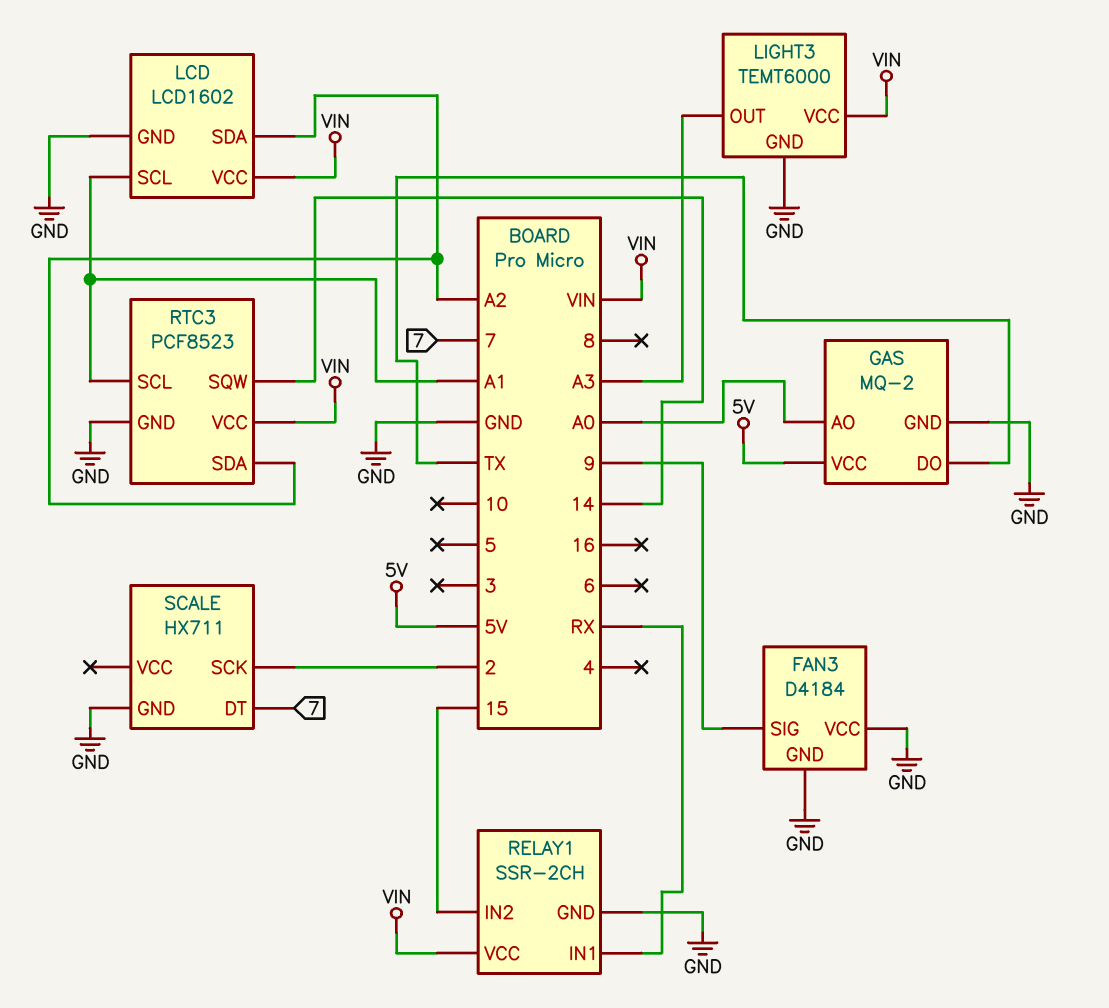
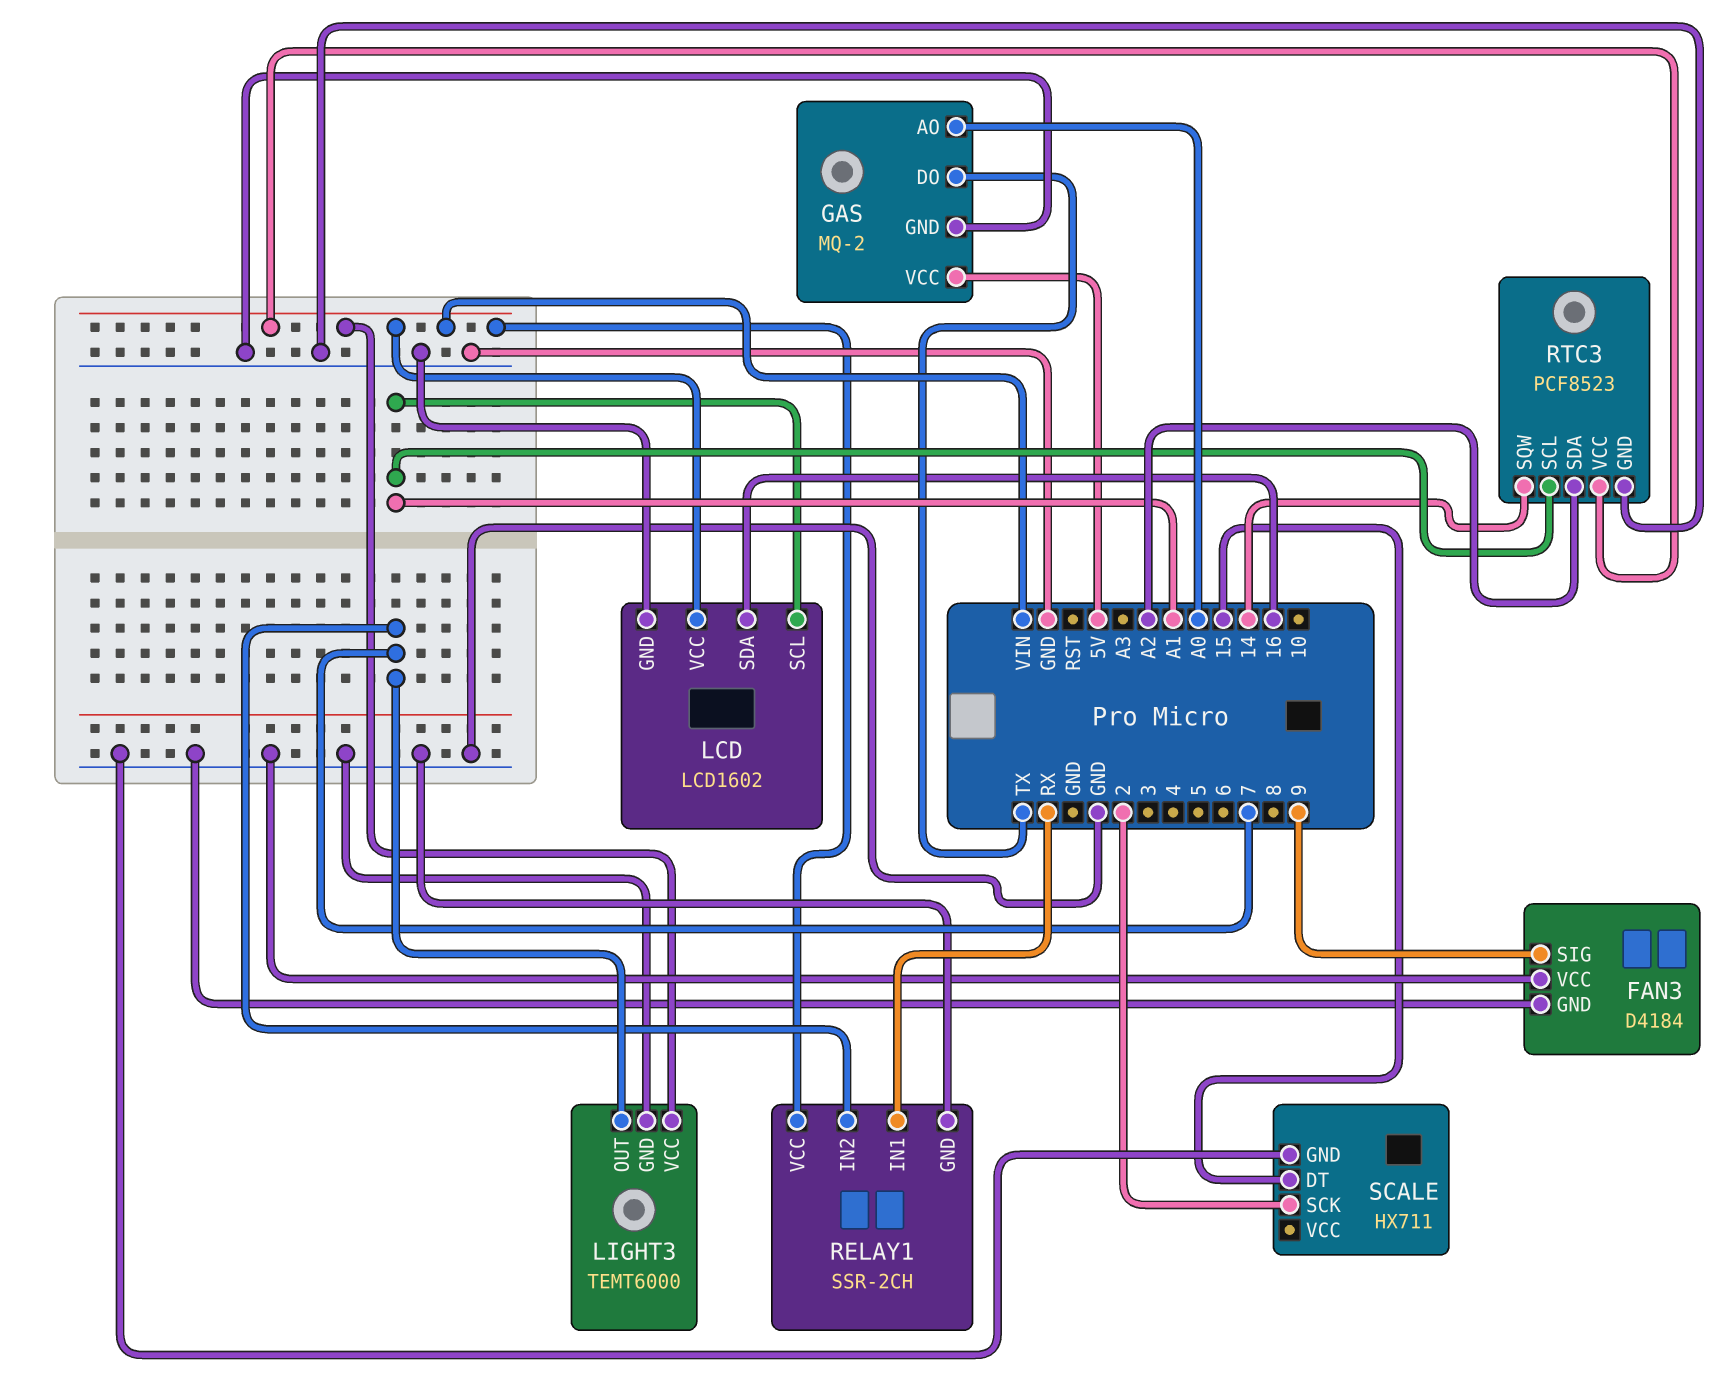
LCD pin SDA: A2 -> 16
LIGHT3 pin OUT: A3 -> 7
RELAY1 pin IN2: 15 -> 7
SCALE pin DT: 7 -> 15

